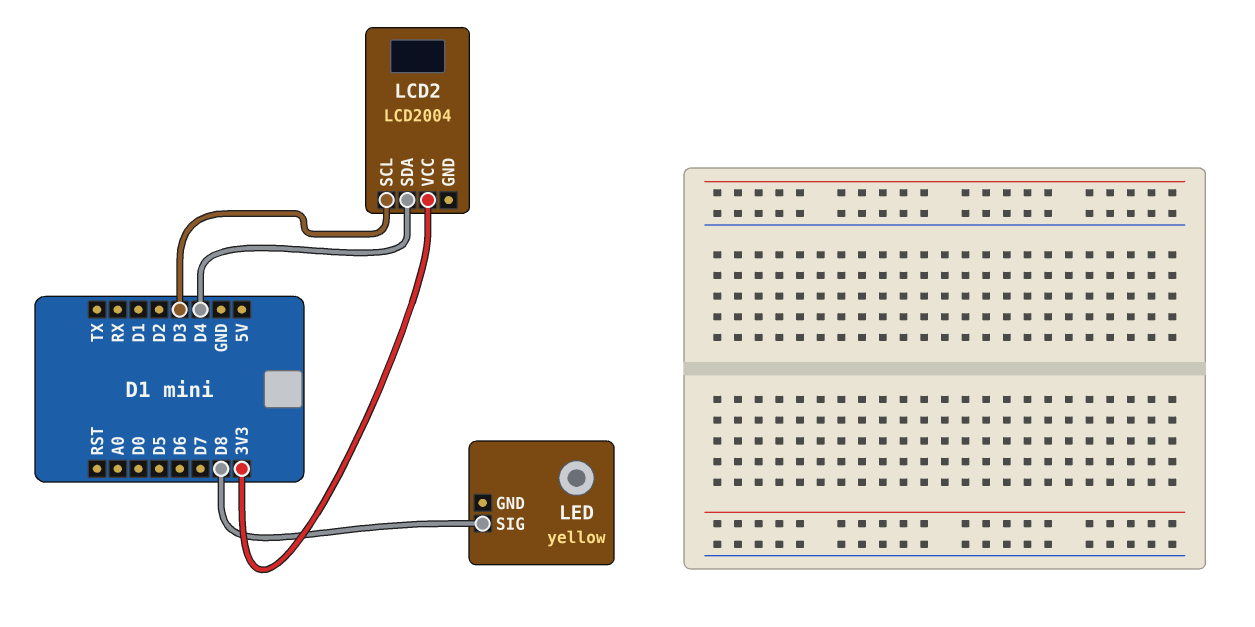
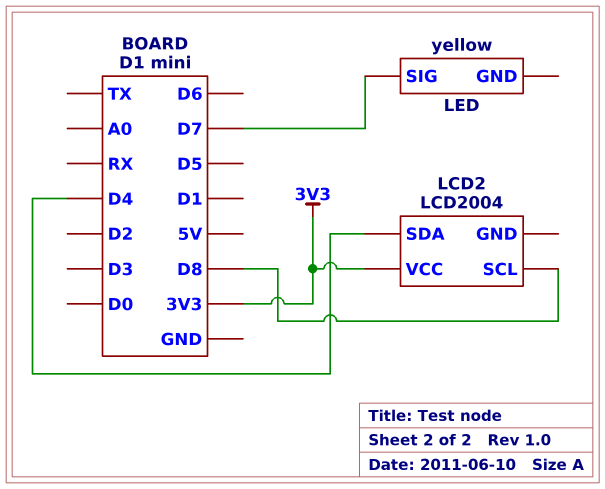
LCD2 pin SCL: D3 -> D8
LED pin SIG: D8 -> D7

